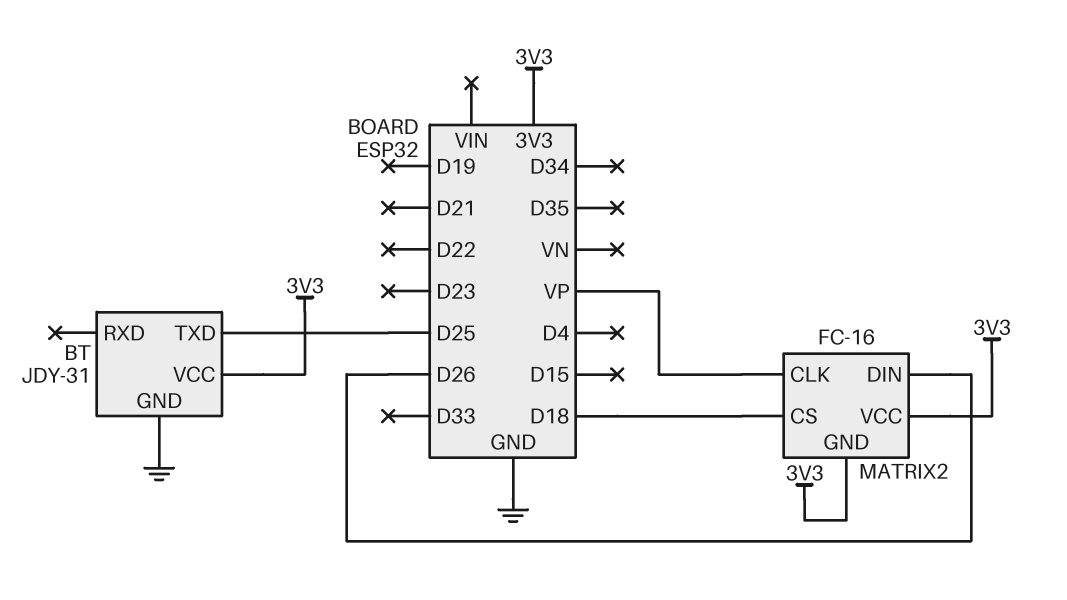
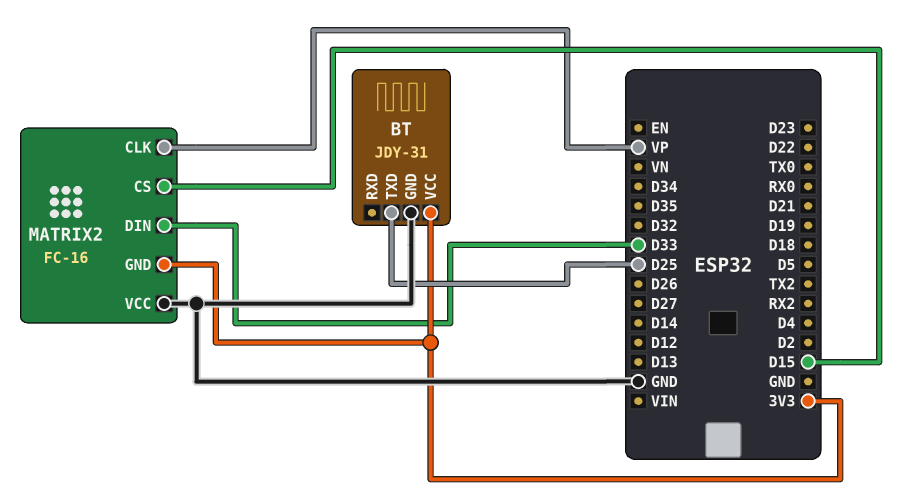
MATRIX2 pin CS: D18 -> D15
MATRIX2 pin DIN: D26 -> D33
MATRIX2 pin VCC: 3V3 -> GND

